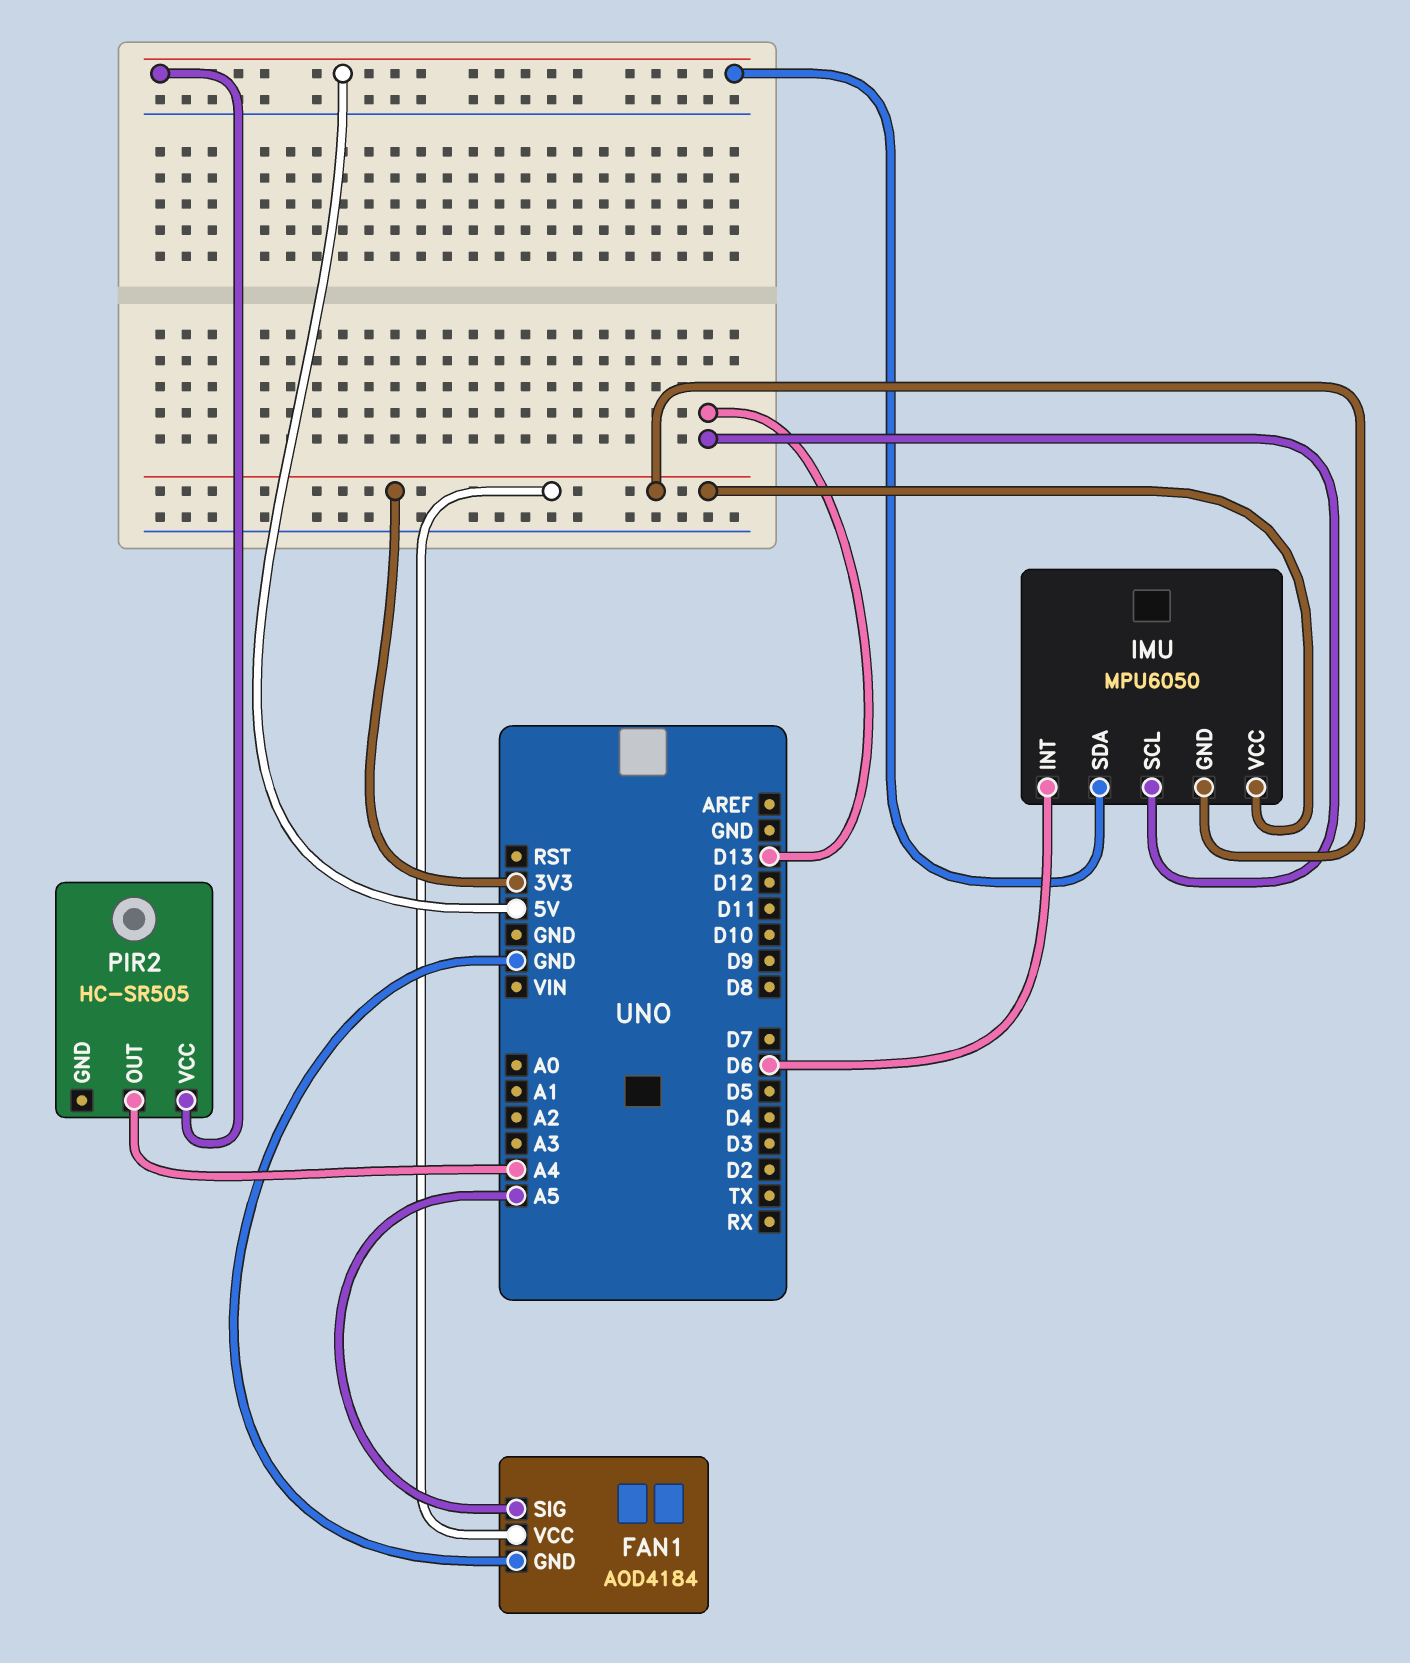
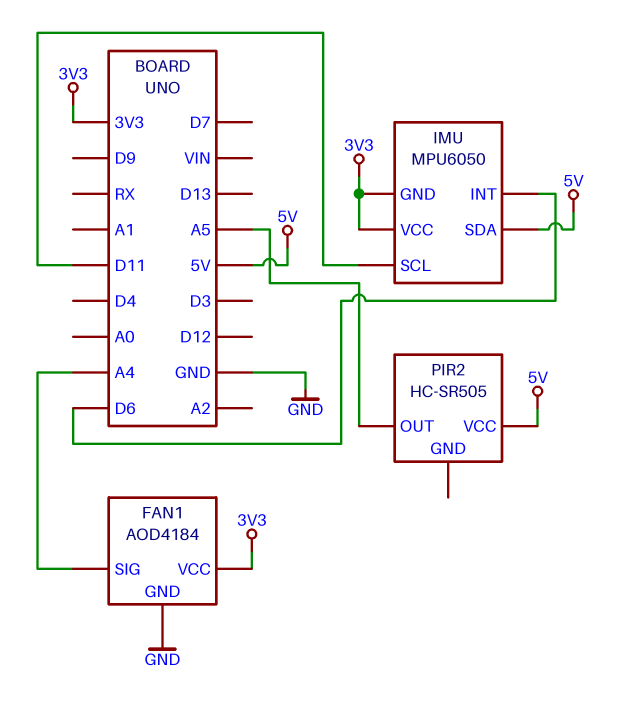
FAN1 pin SIG: A5 -> A4
IMU pin SCL: D13 -> D11
PIR2 pin OUT: A4 -> A5

